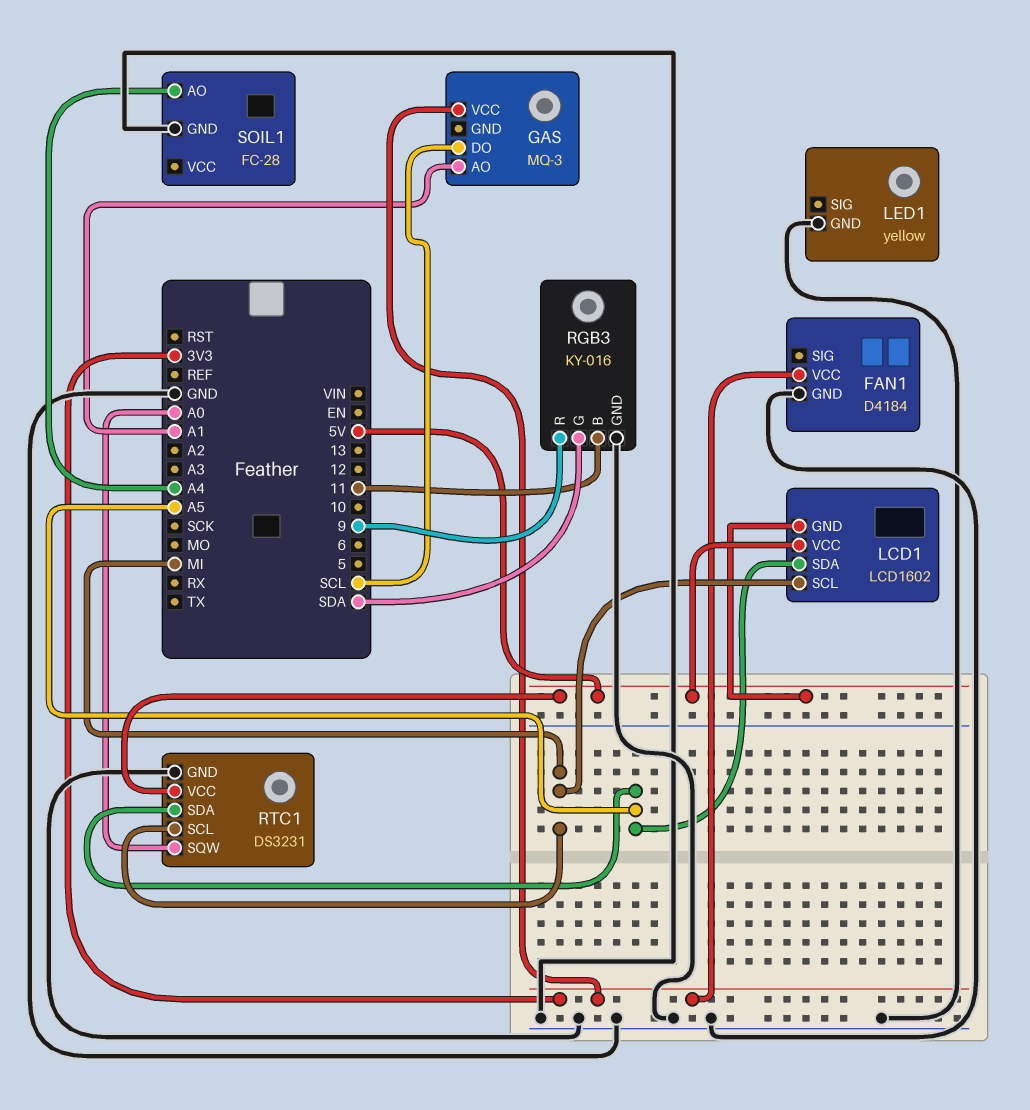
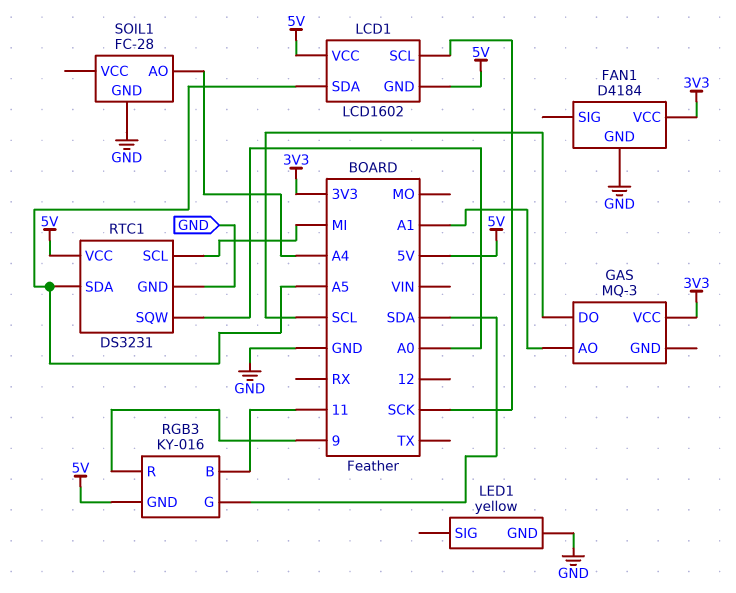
LCD1 pin SCL: MI -> SCK
RGB3 pin GND: GND -> 5V

